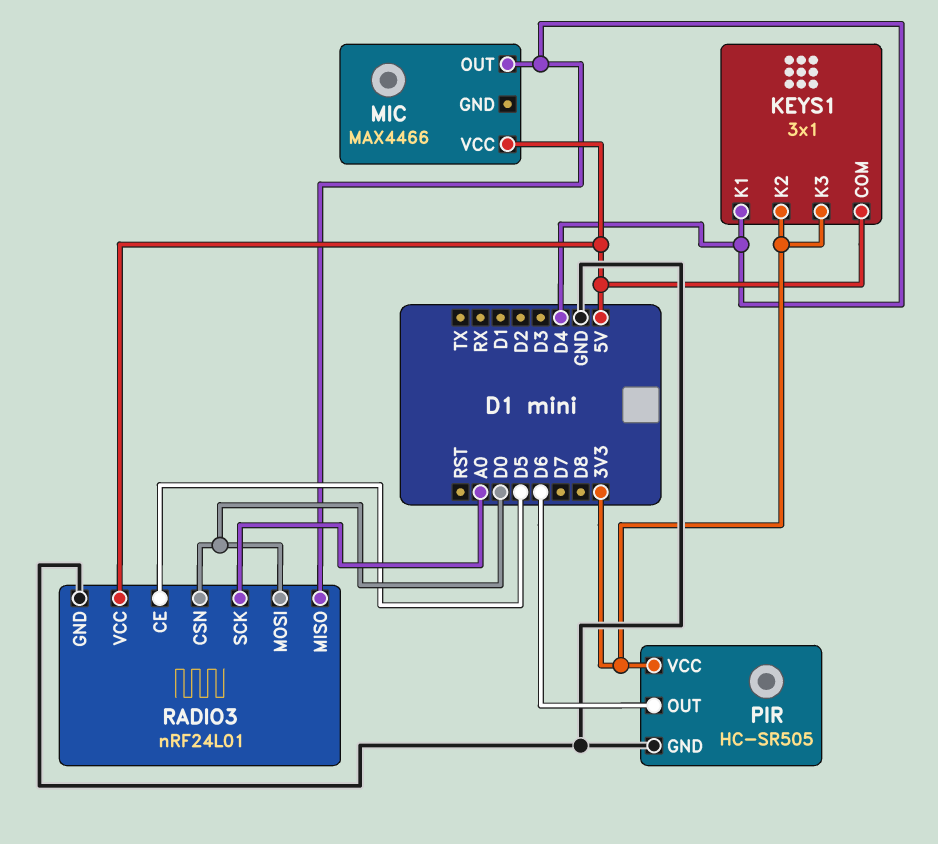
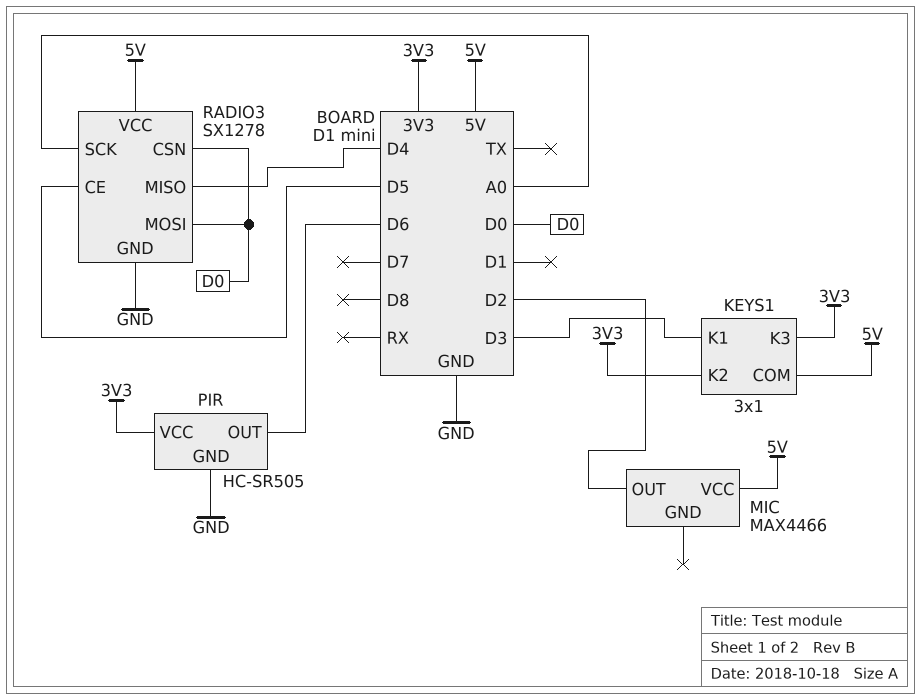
KEYS1 pin K1: D4 -> D3
MIC pin OUT: D4 -> D2
RADIO3: nRF24L01 -> SX1278

